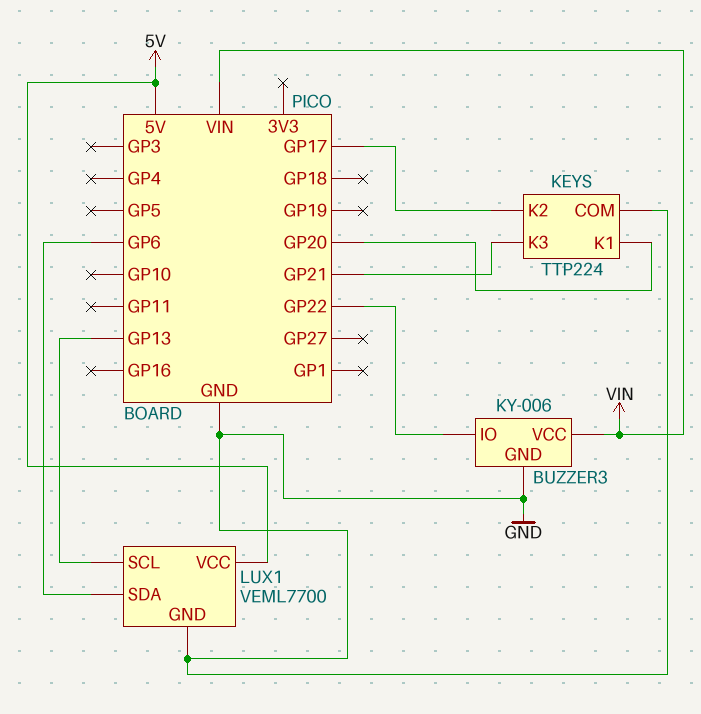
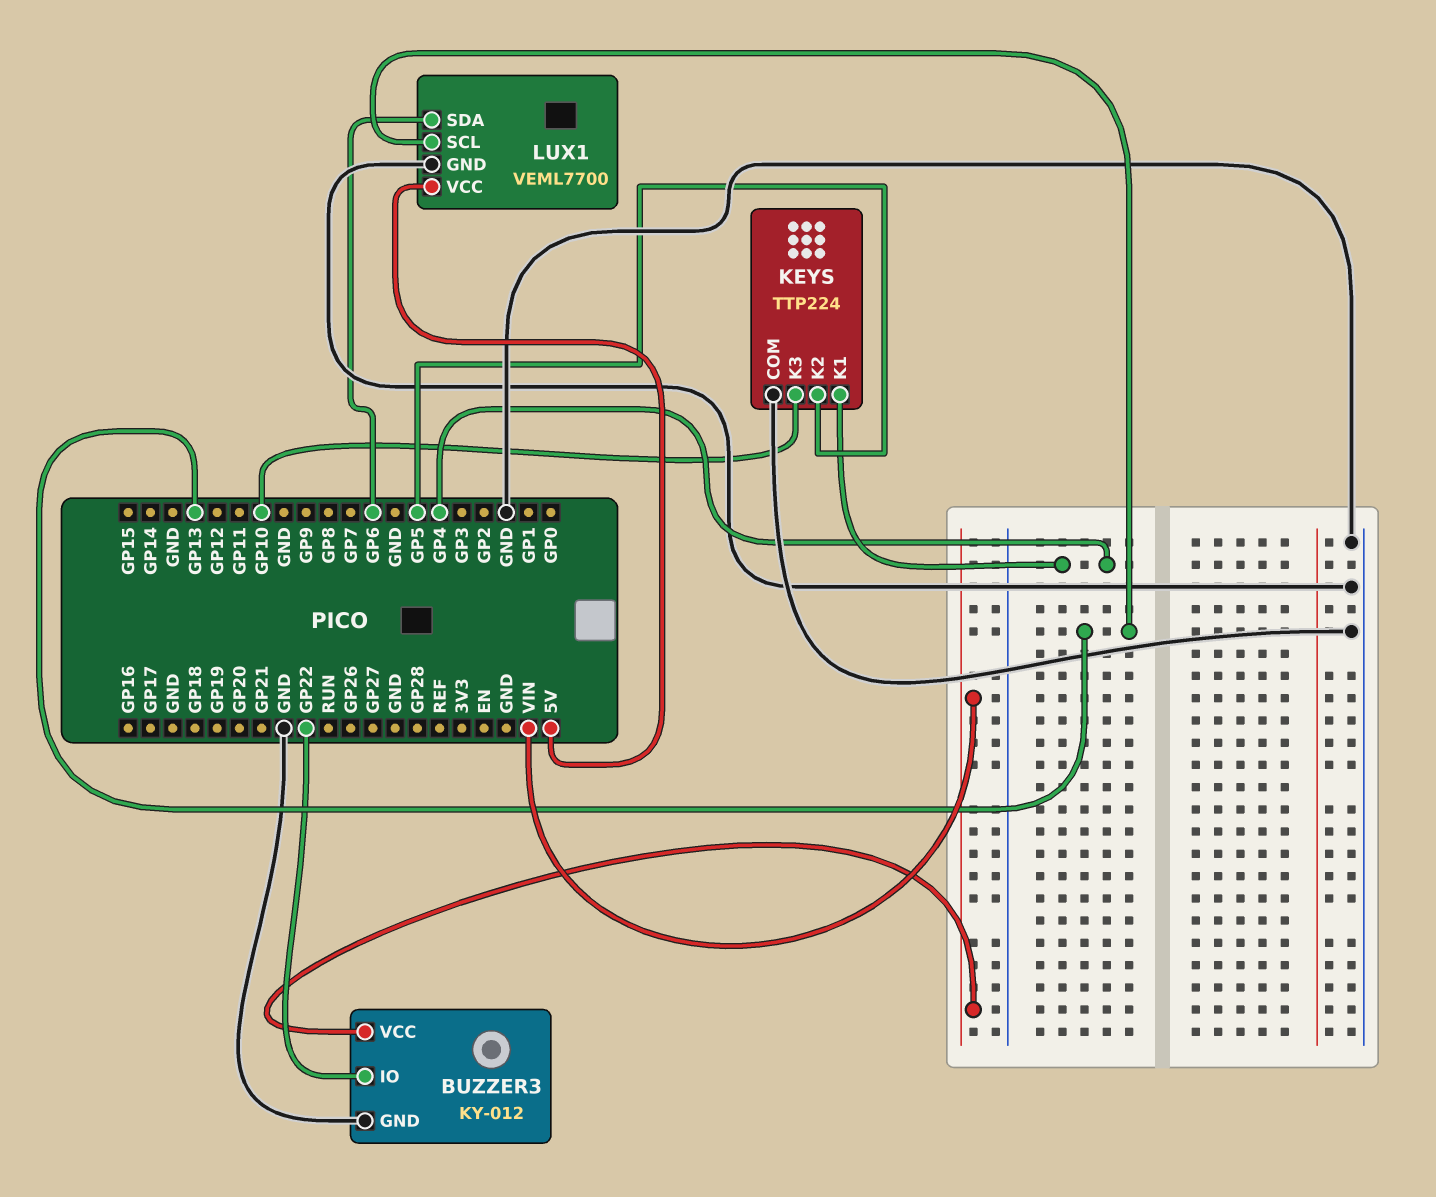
BUZZER3: KY-006 -> KY-012
KEYS pin K1: GP20 -> GP4
KEYS pin K2: GP17 -> GP5
KEYS pin K3: GP21 -> GP10

